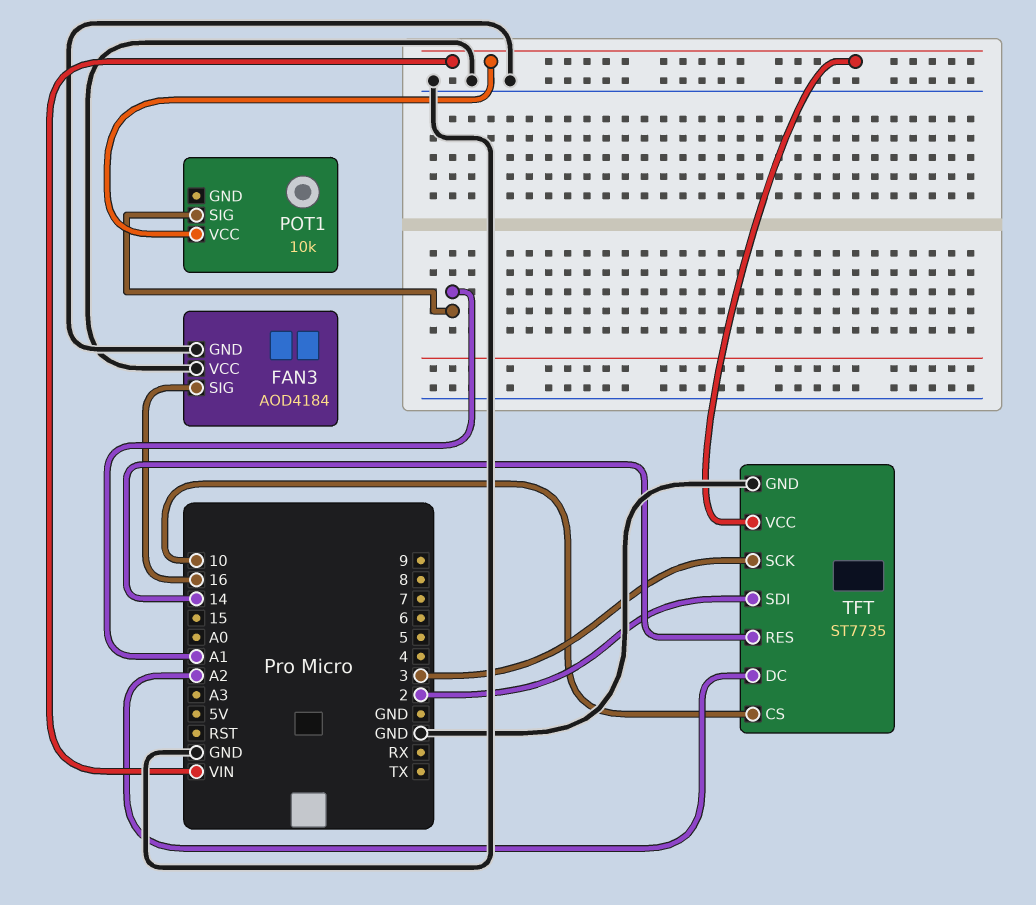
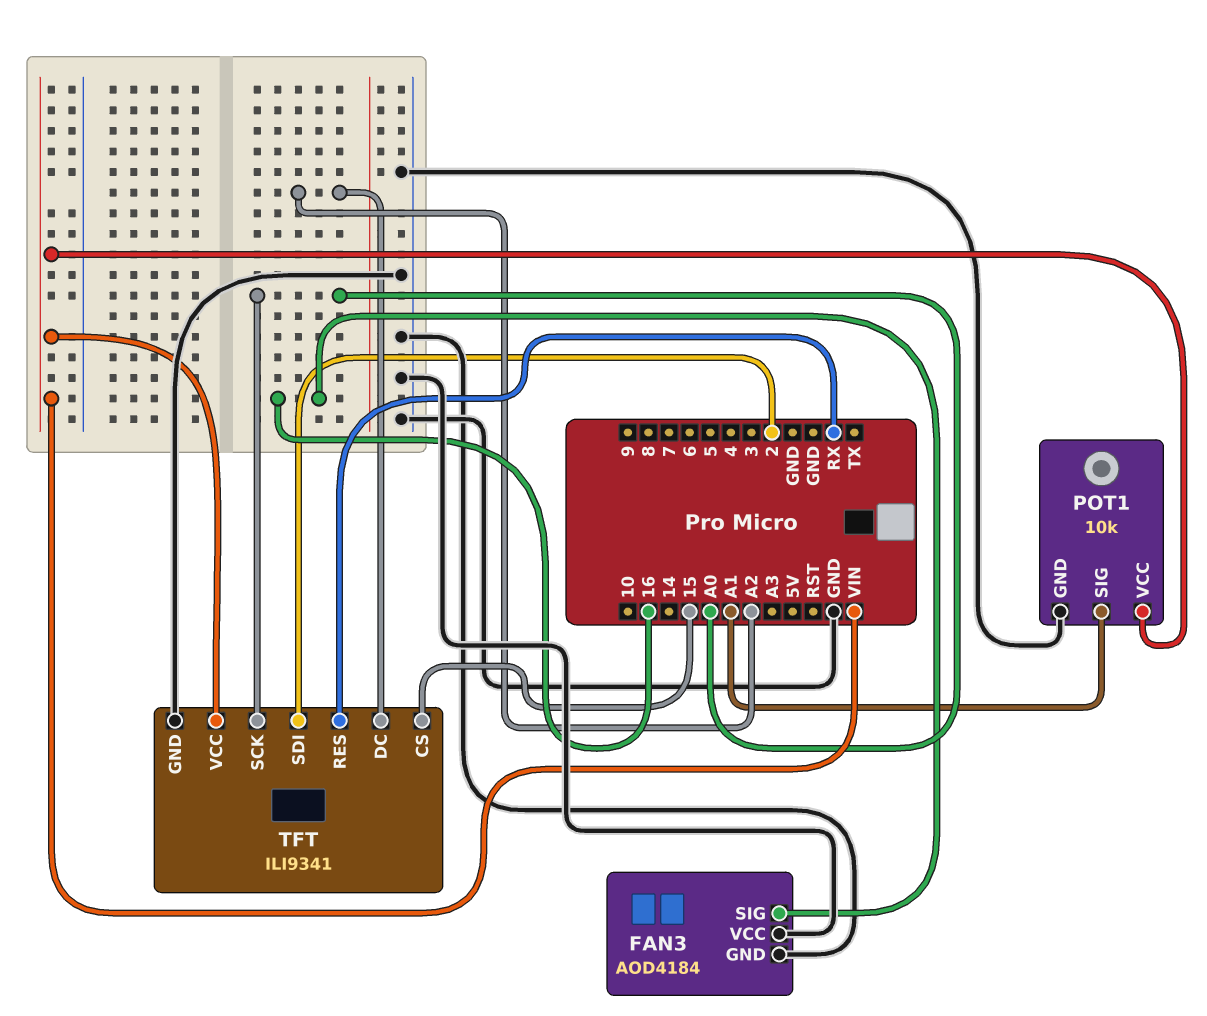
POT1 pin GND: none -> GND
TFT: ST7735 -> ILI9341
TFT pin CS: 10 -> 15
TFT pin RES: 14 -> RX
TFT pin SCK: 3 -> A0

